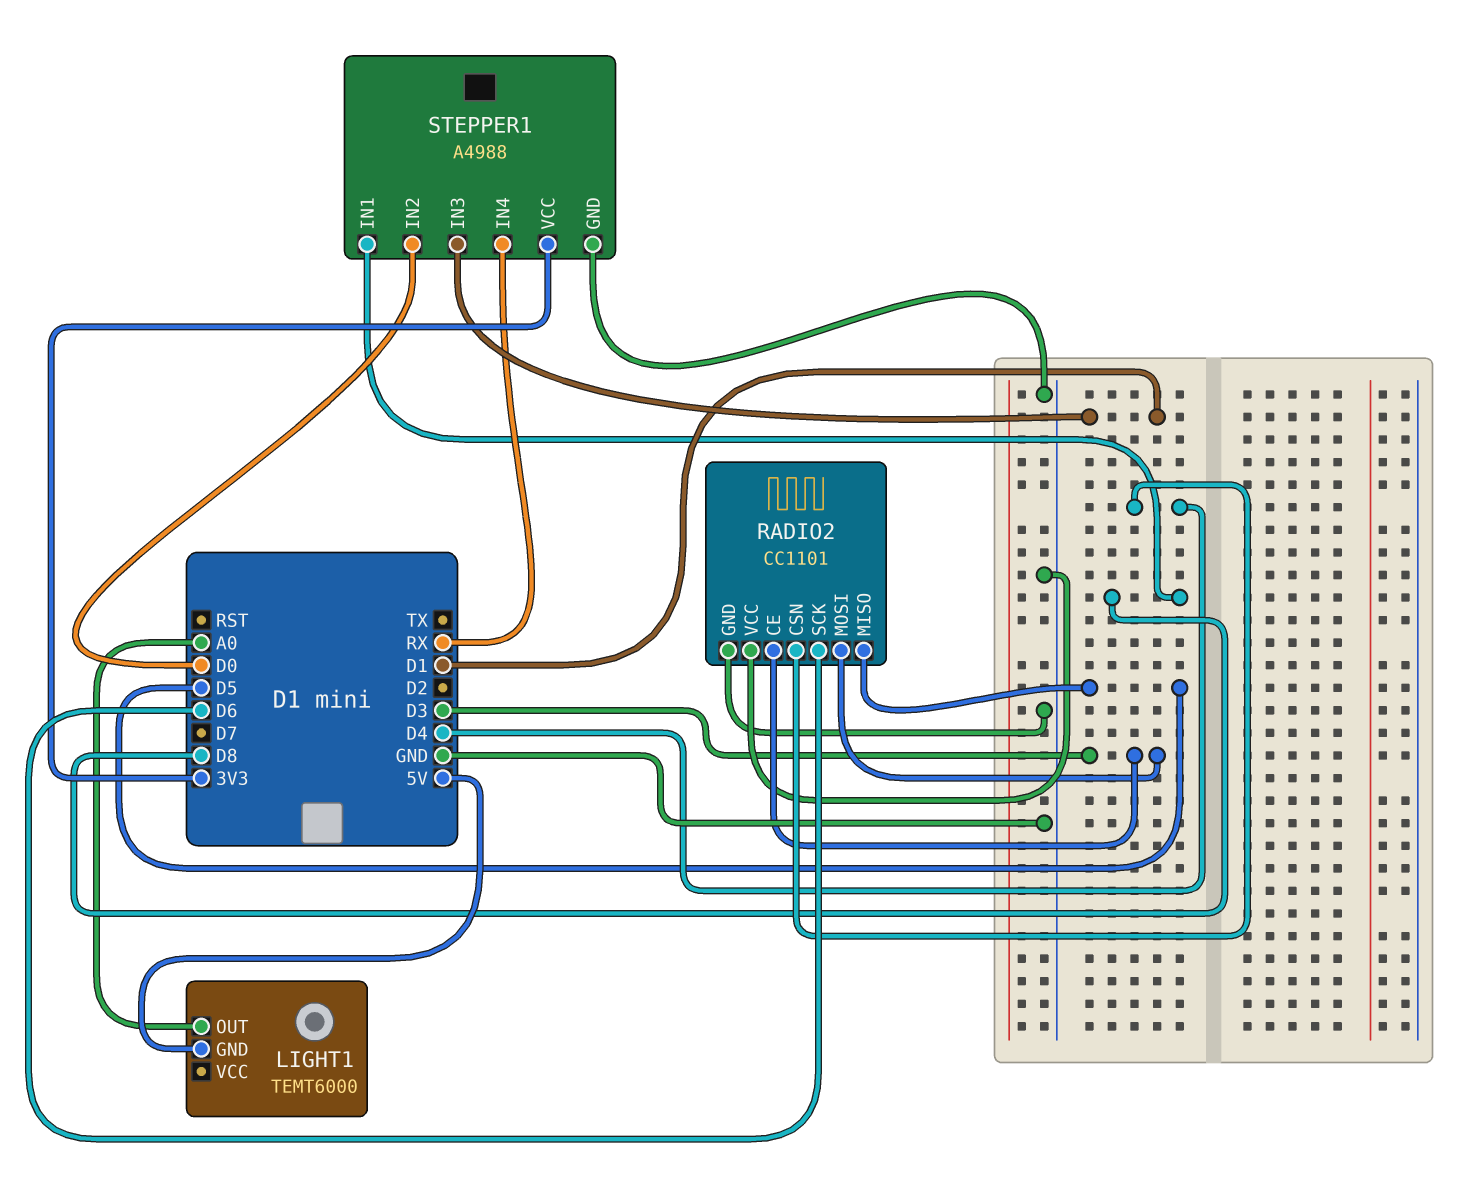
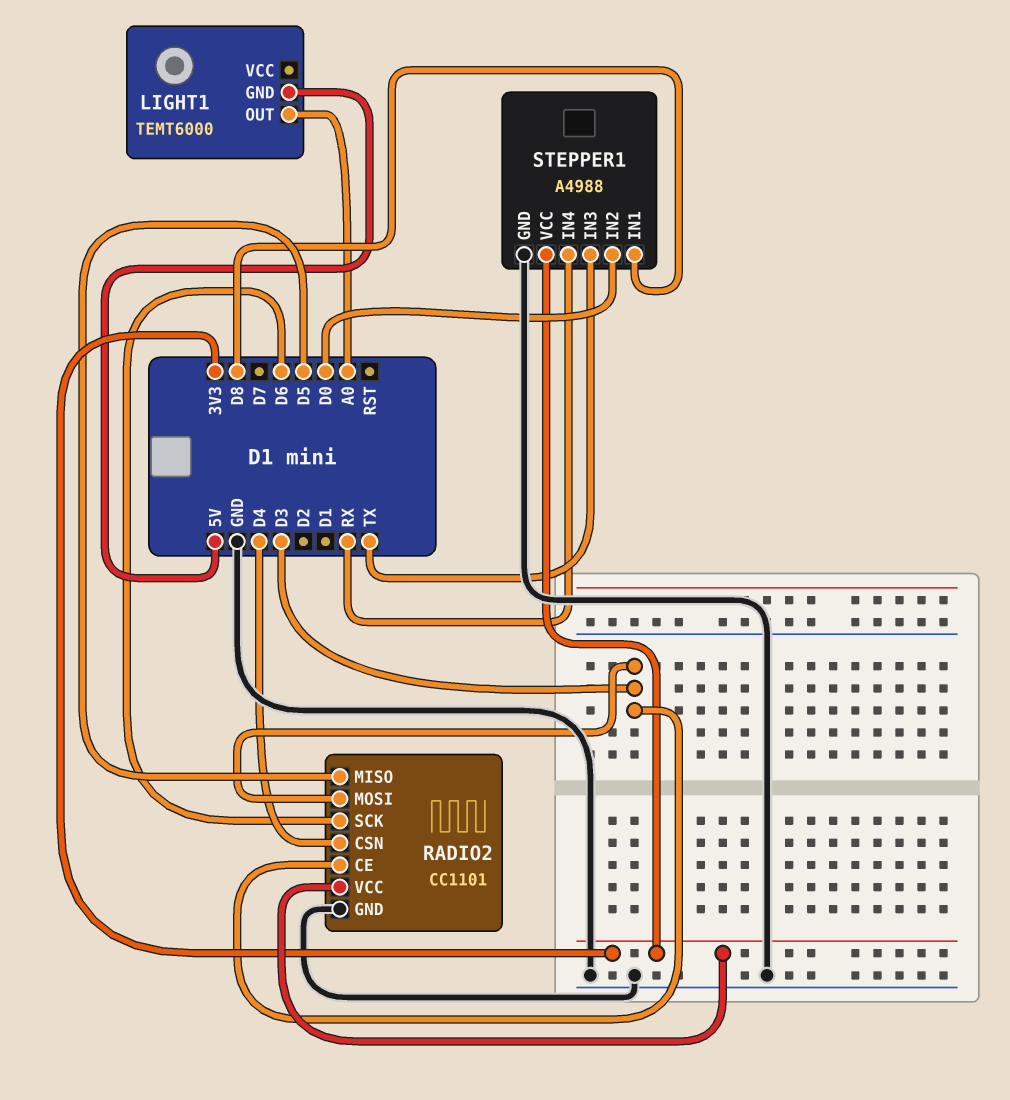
RADIO2 pin VCC: GND -> 3V3
STEPPER1 pin IN3: D1 -> TX

